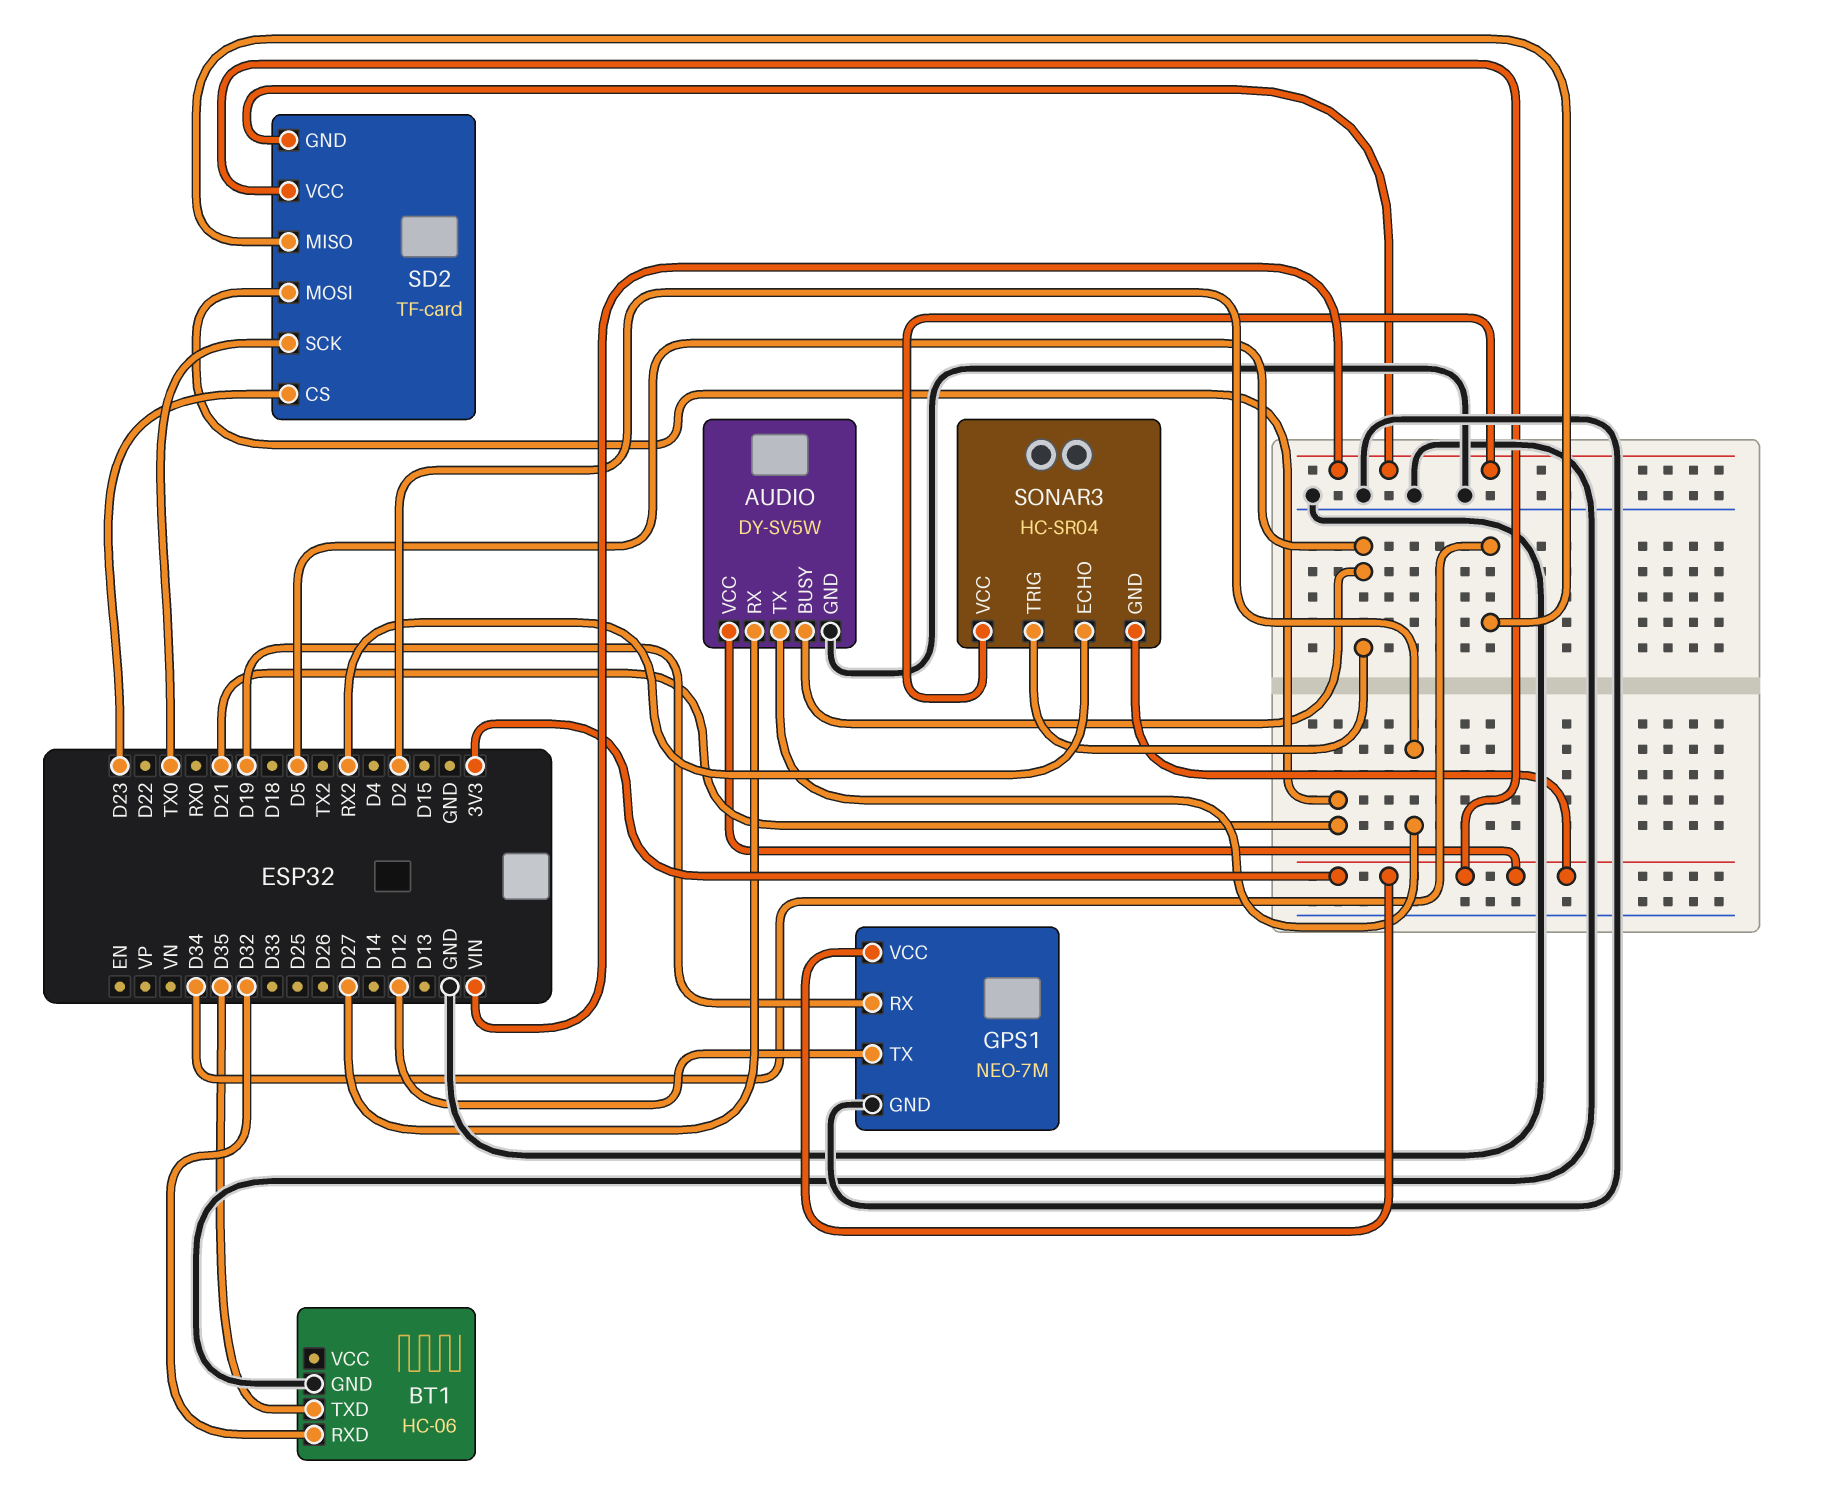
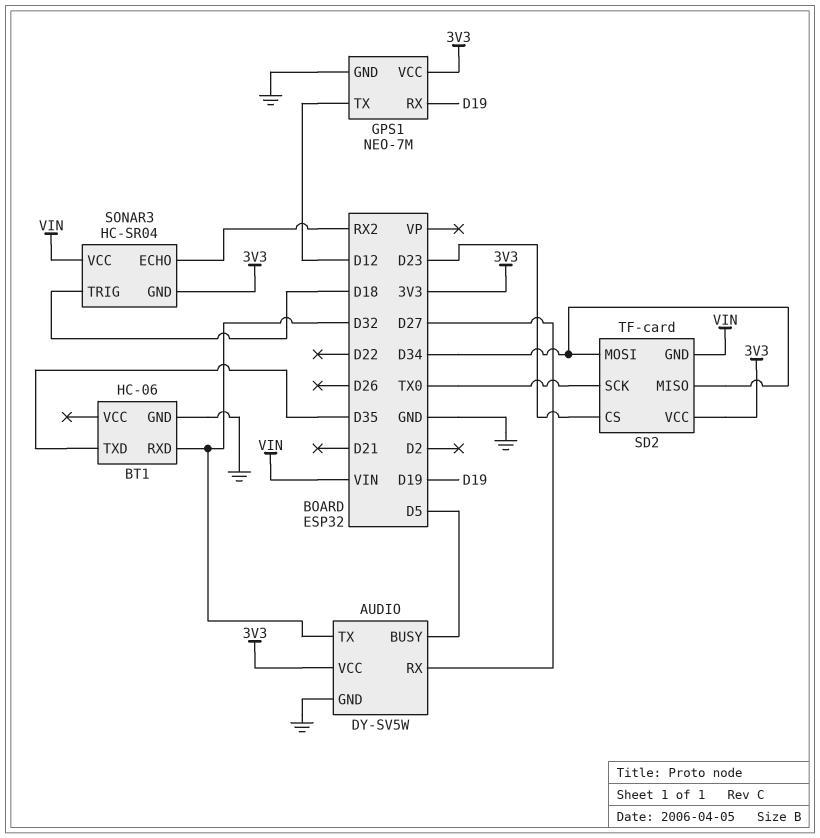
AUDIO pin TX: D2 -> D32
SD2 pin MOSI: D21 -> D34
SONAR3 pin TRIG: D5 -> D18

